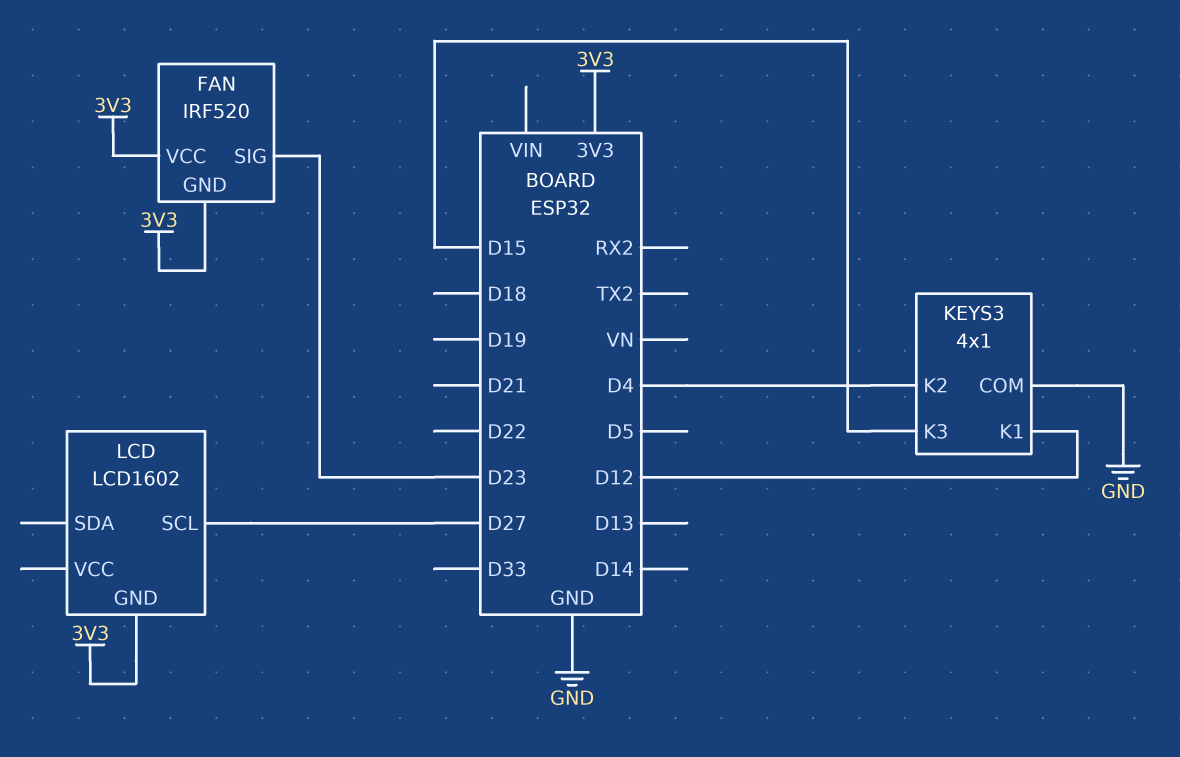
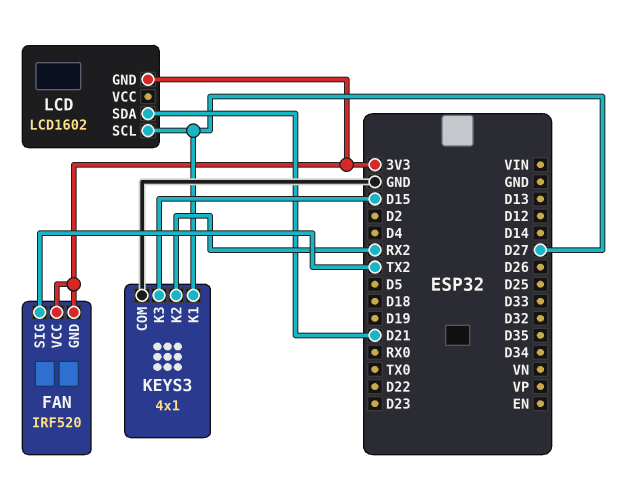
FAN pin SIG: D23 -> TX2
KEYS3 pin K1: D12 -> D27
KEYS3 pin K2: D4 -> RX2
LCD pin SDA: none -> D21

